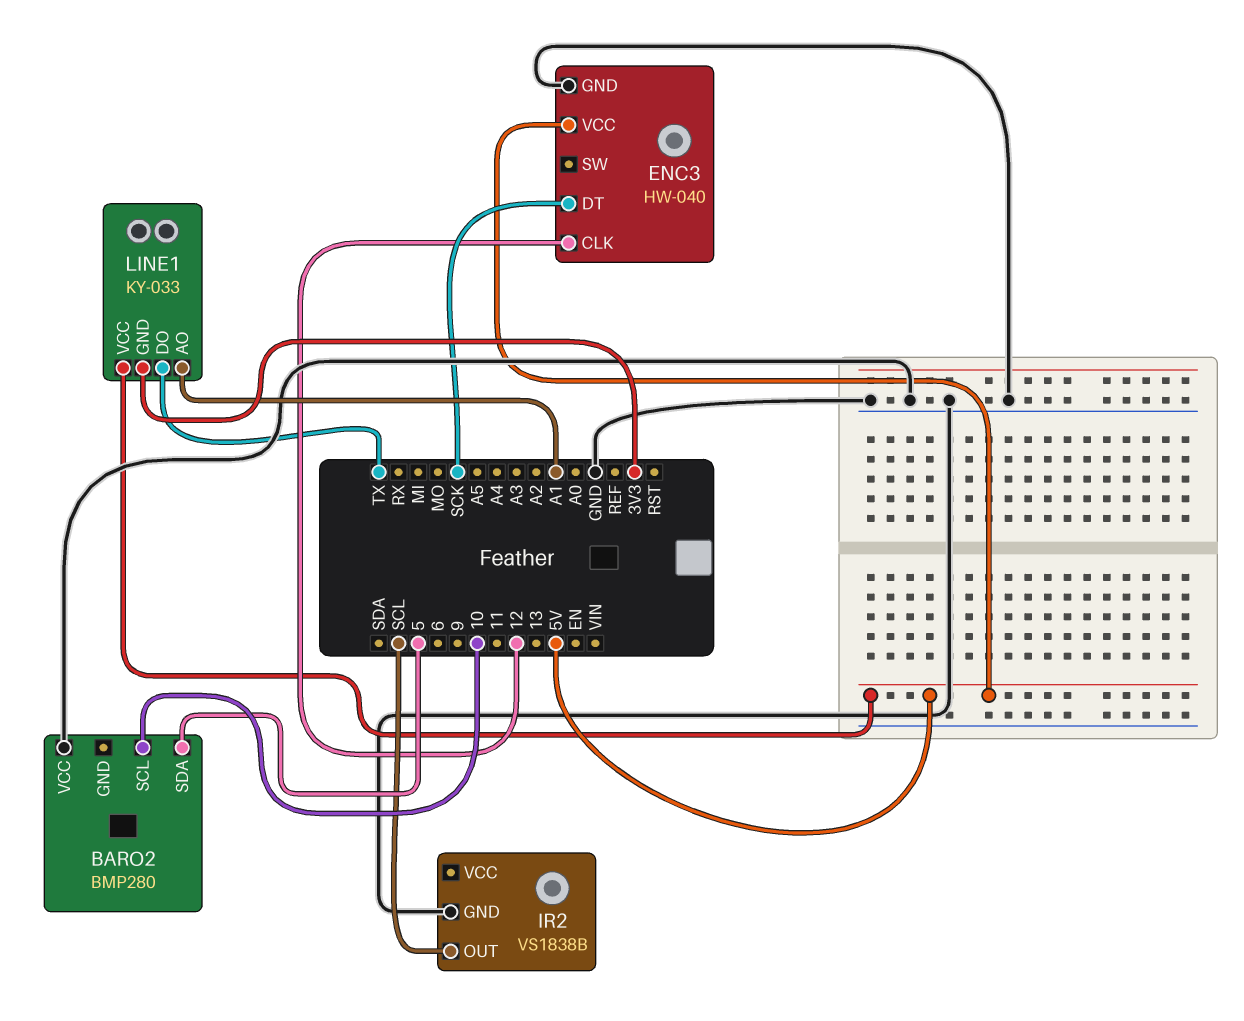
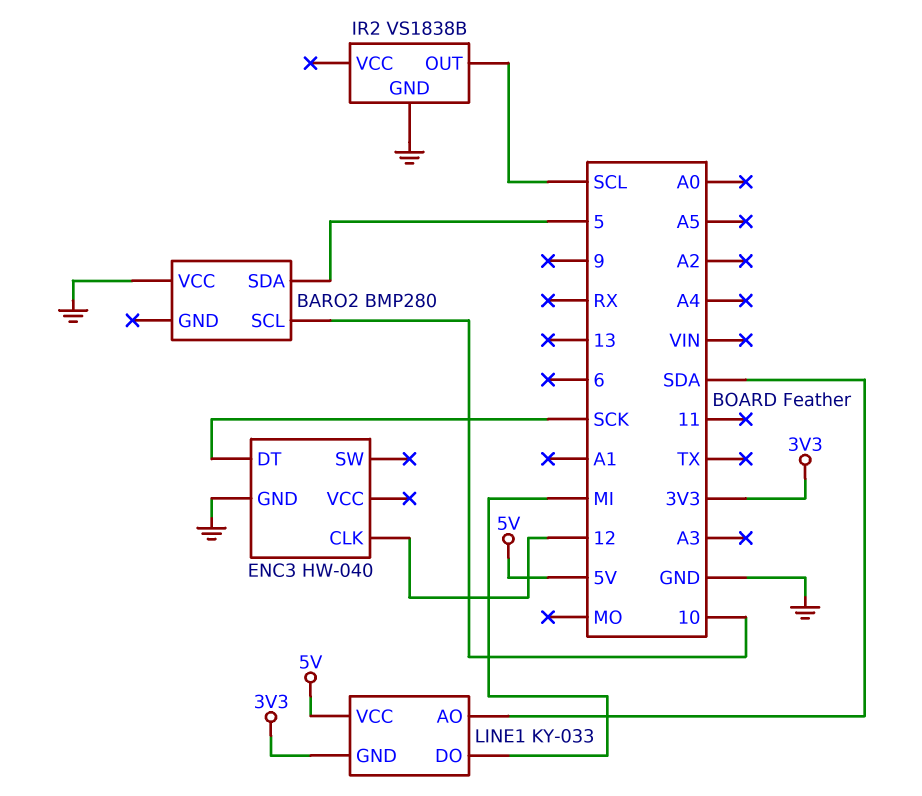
ENC3 pin VCC: 5V -> none
LINE1 pin AO: A1 -> SDA
LINE1 pin DO: TX -> MI

